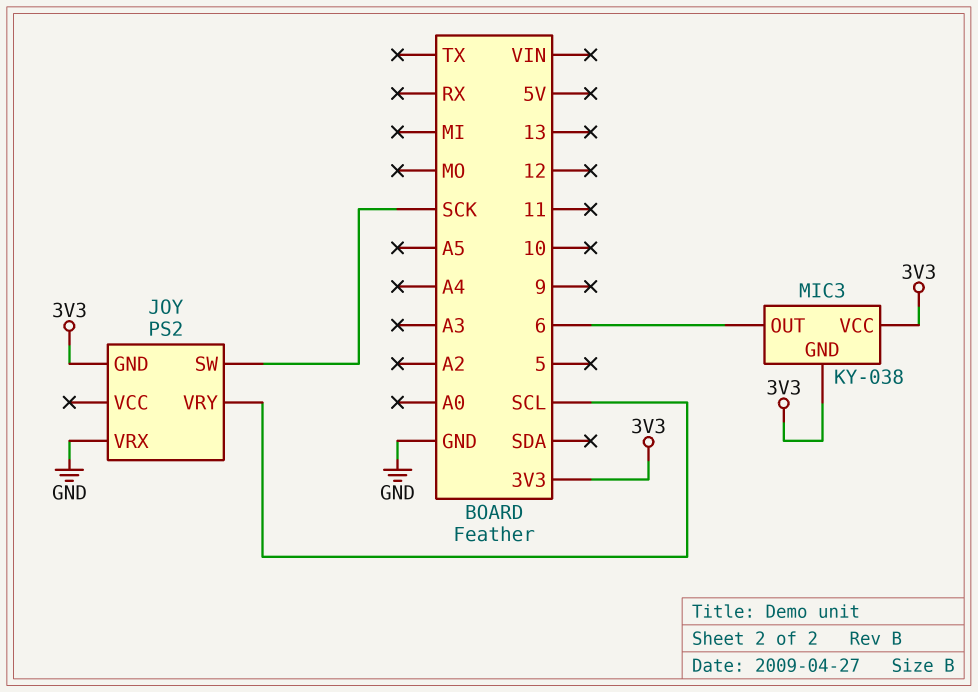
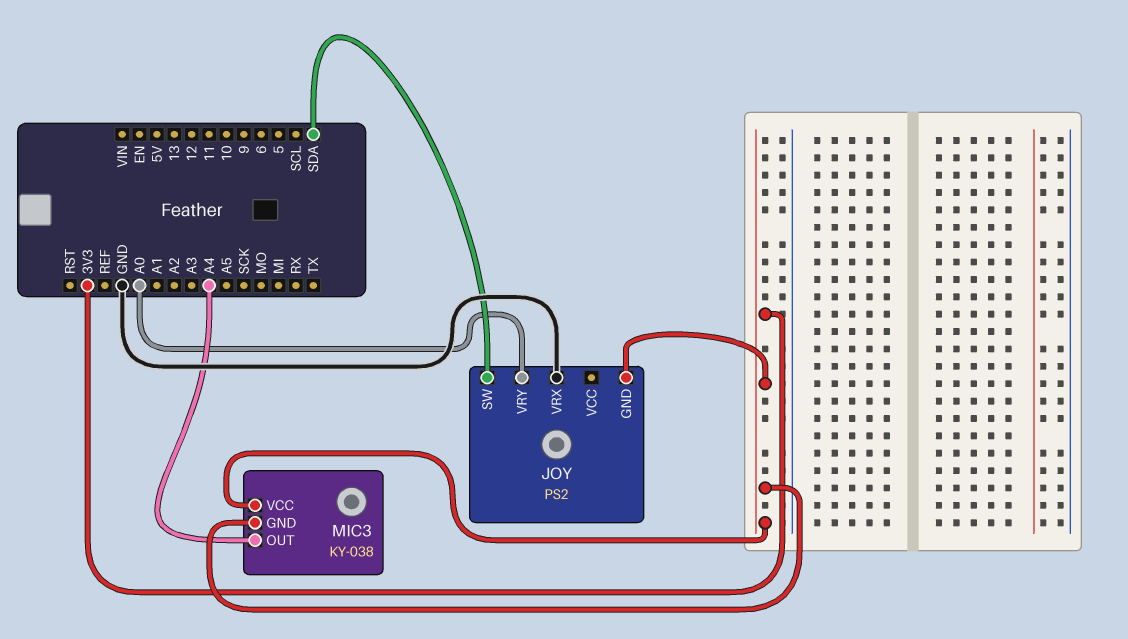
JOY pin SW: SCK -> SDA
JOY pin VRY: SCL -> A0
MIC3 pin OUT: 6 -> A4

